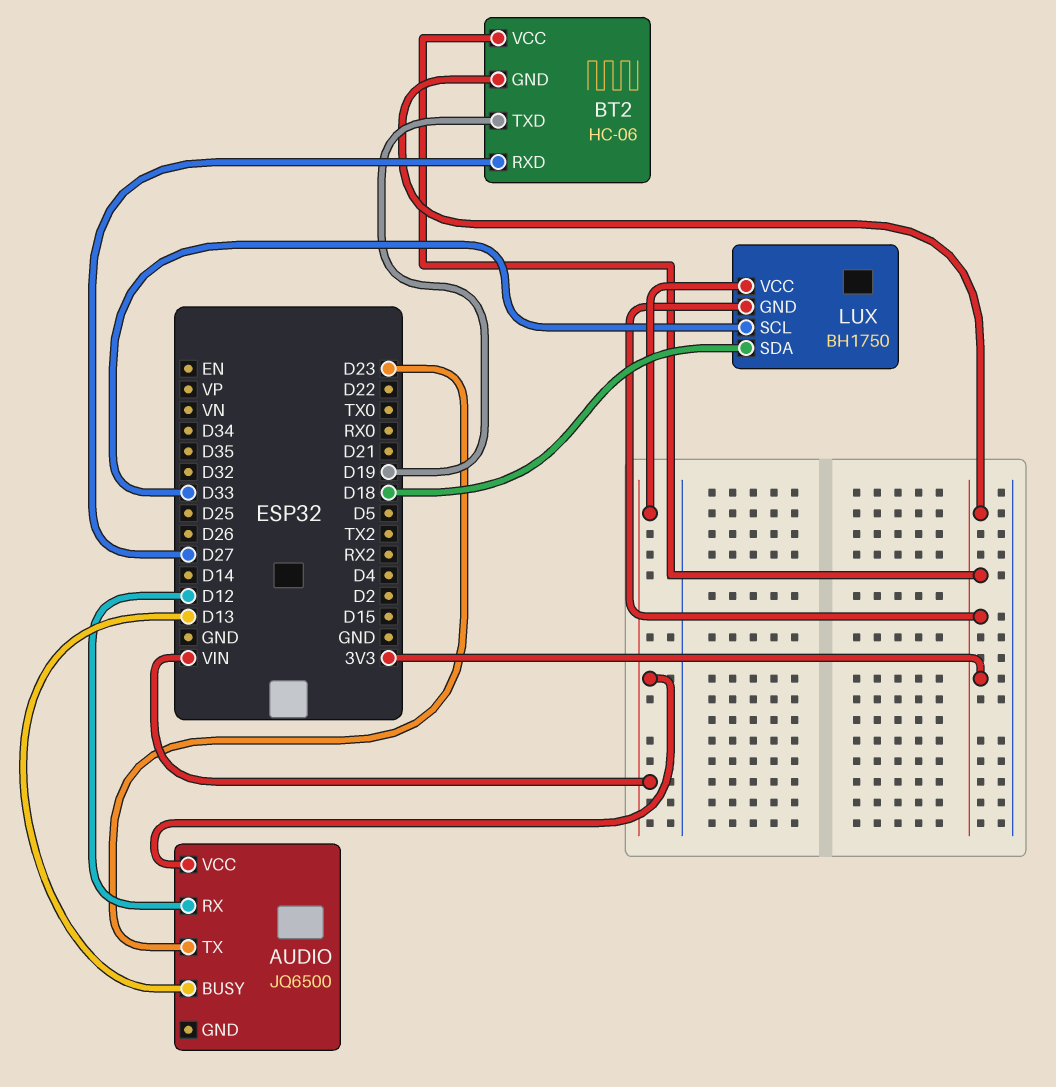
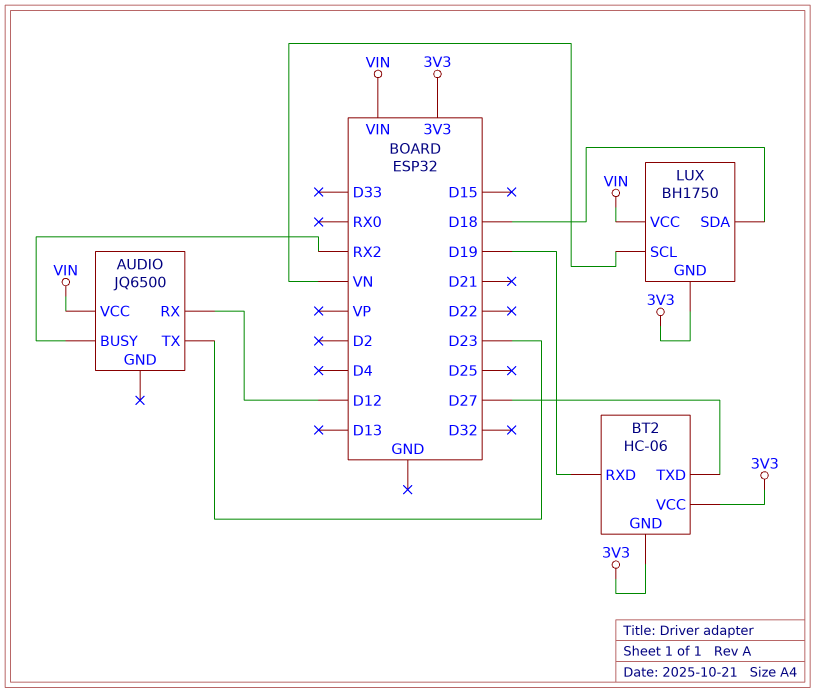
AUDIO pin BUSY: D13 -> RX2
BT2 pin RXD: D27 -> D19
BT2 pin TXD: D19 -> D27
LUX pin SCL: D33 -> VN

